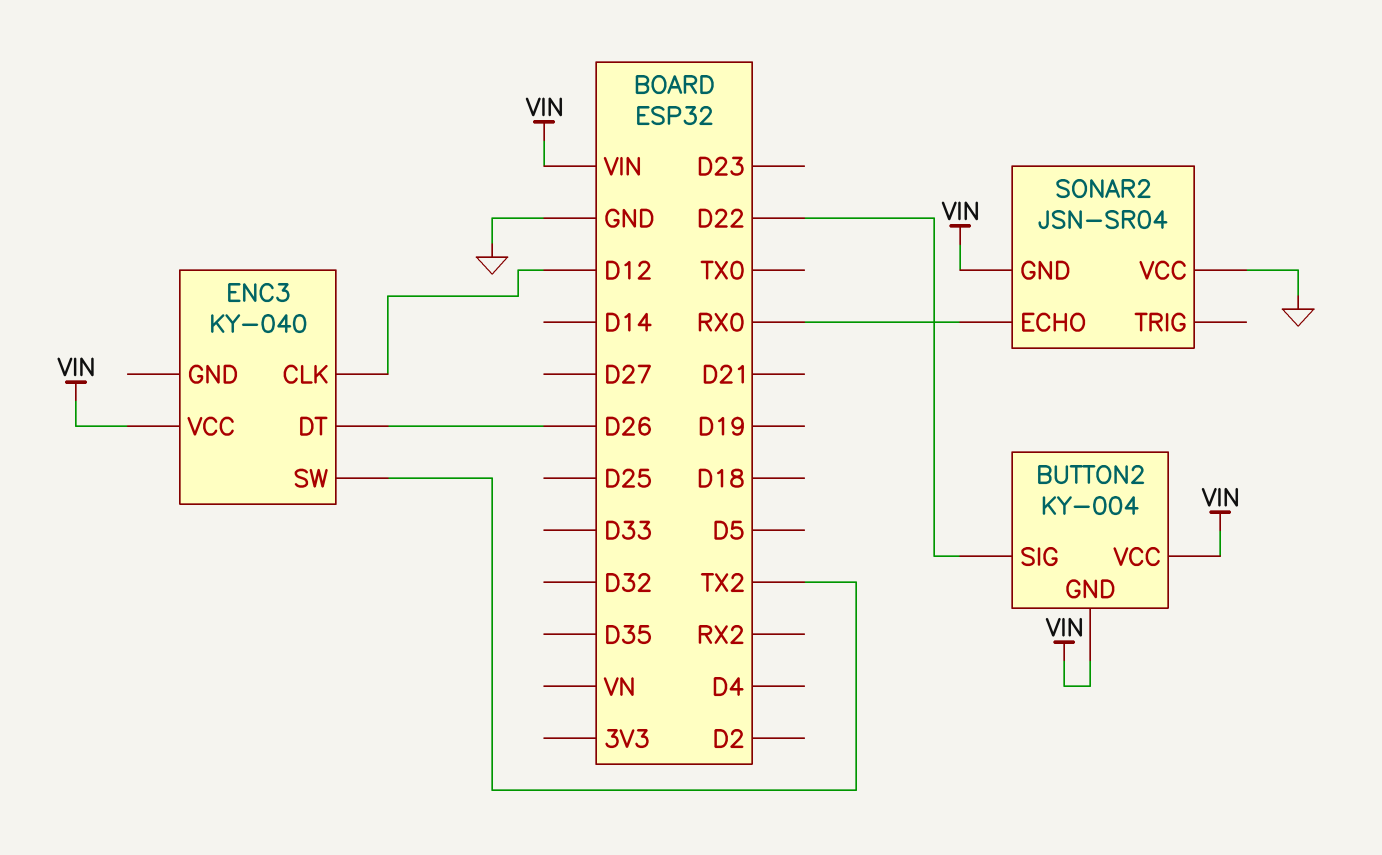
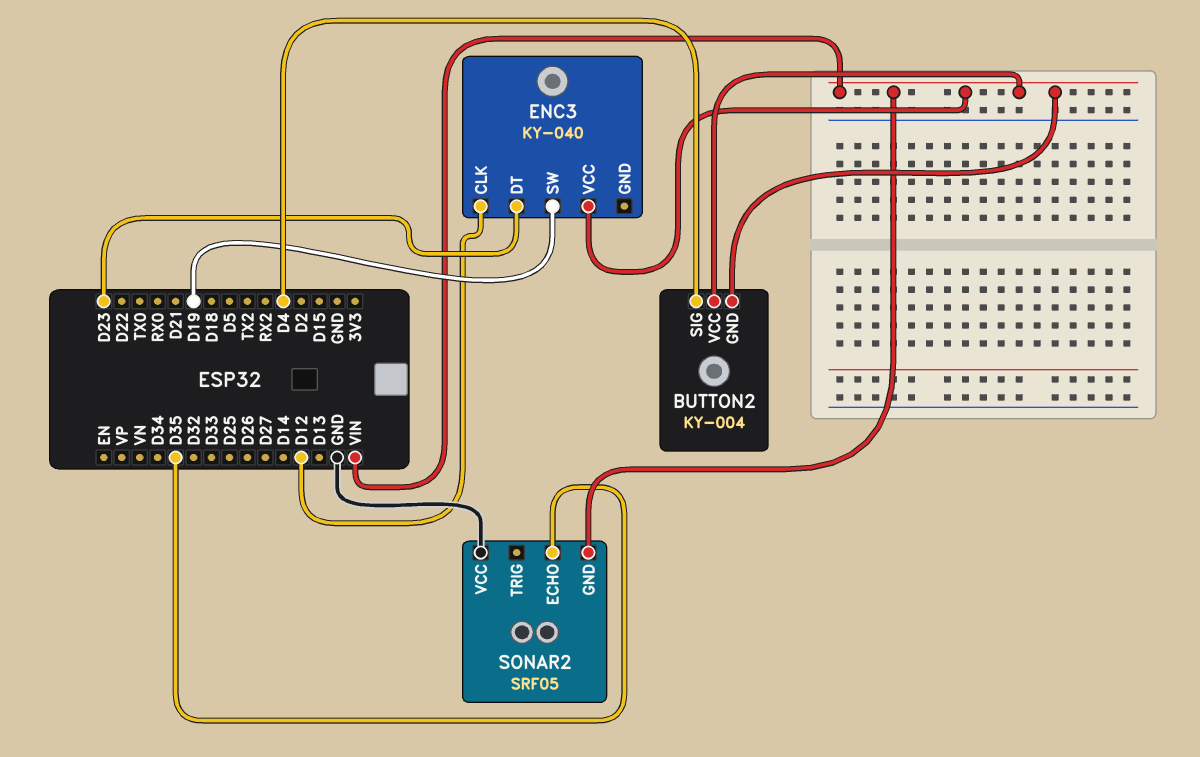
BUTTON2 pin SIG: D22 -> D4
ENC3 pin DT: D26 -> D23
ENC3 pin SW: TX2 -> D19
SONAR2: JSN-SR04 -> SRF05
SONAR2 pin ECHO: RX0 -> D35

